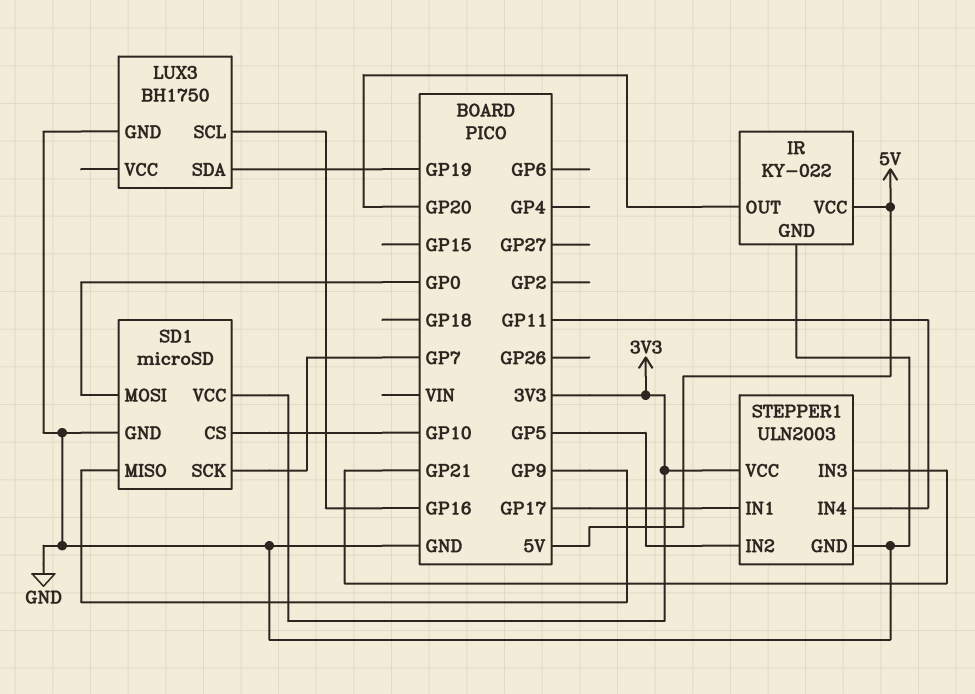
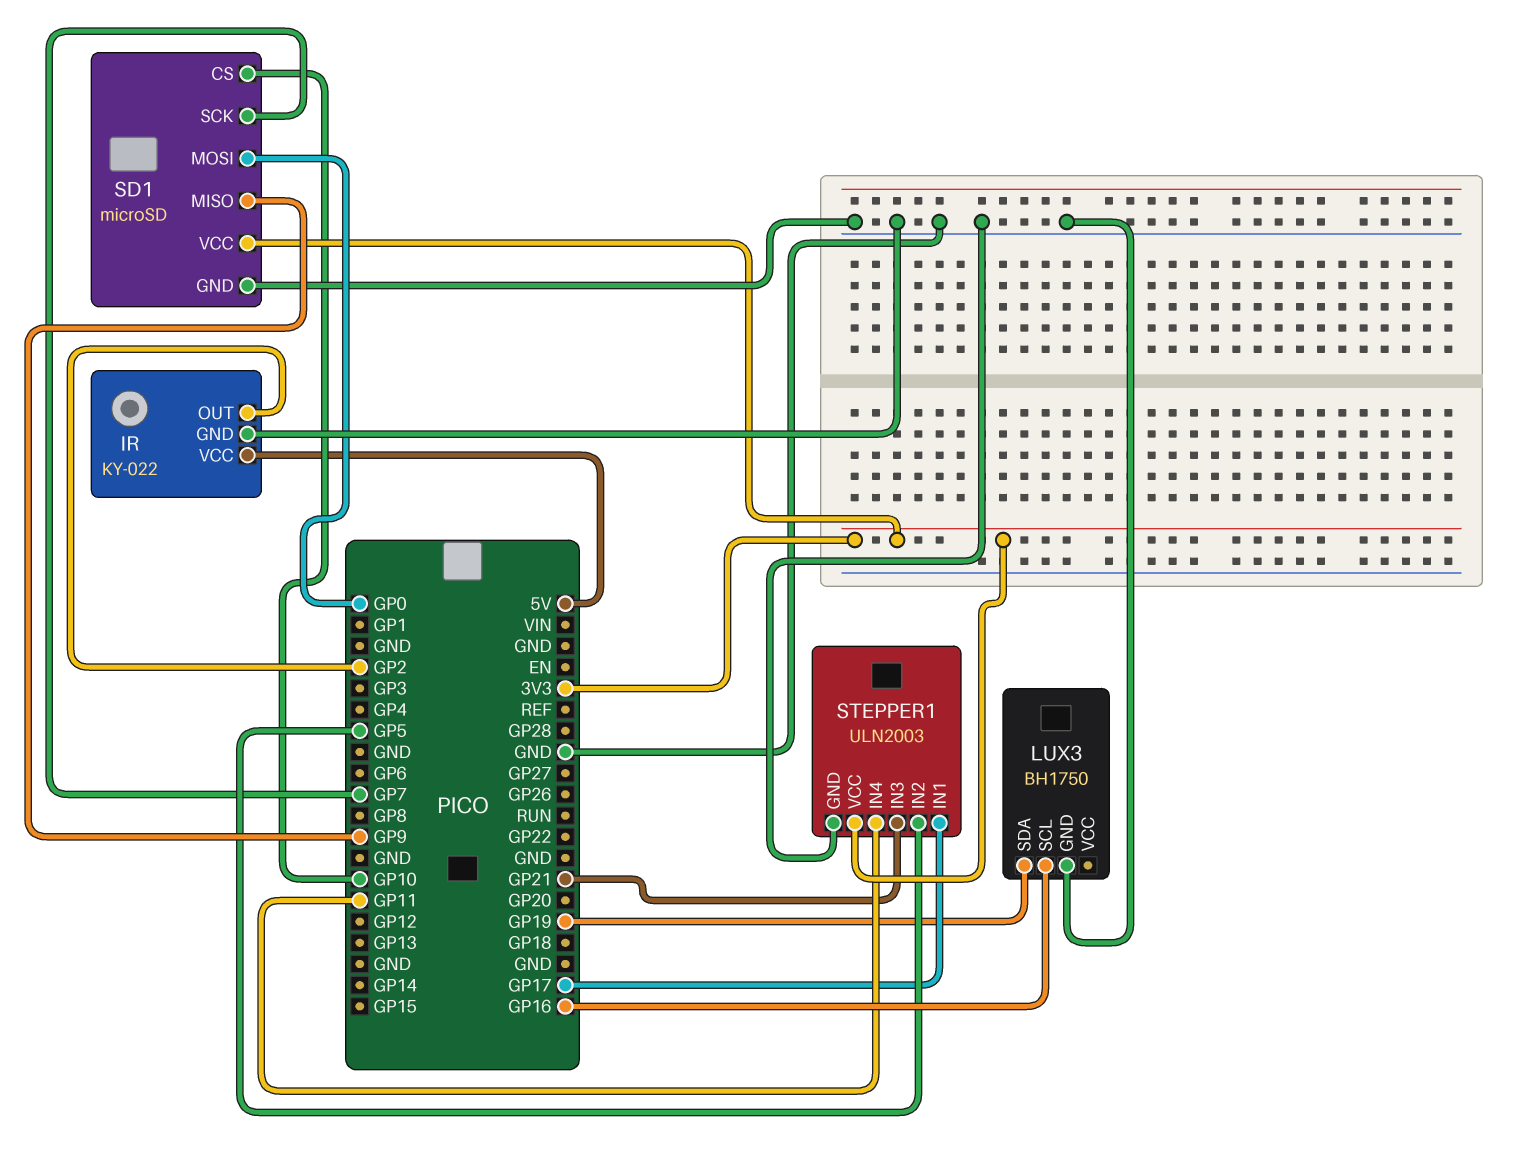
IR pin OUT: GP20 -> GP2

